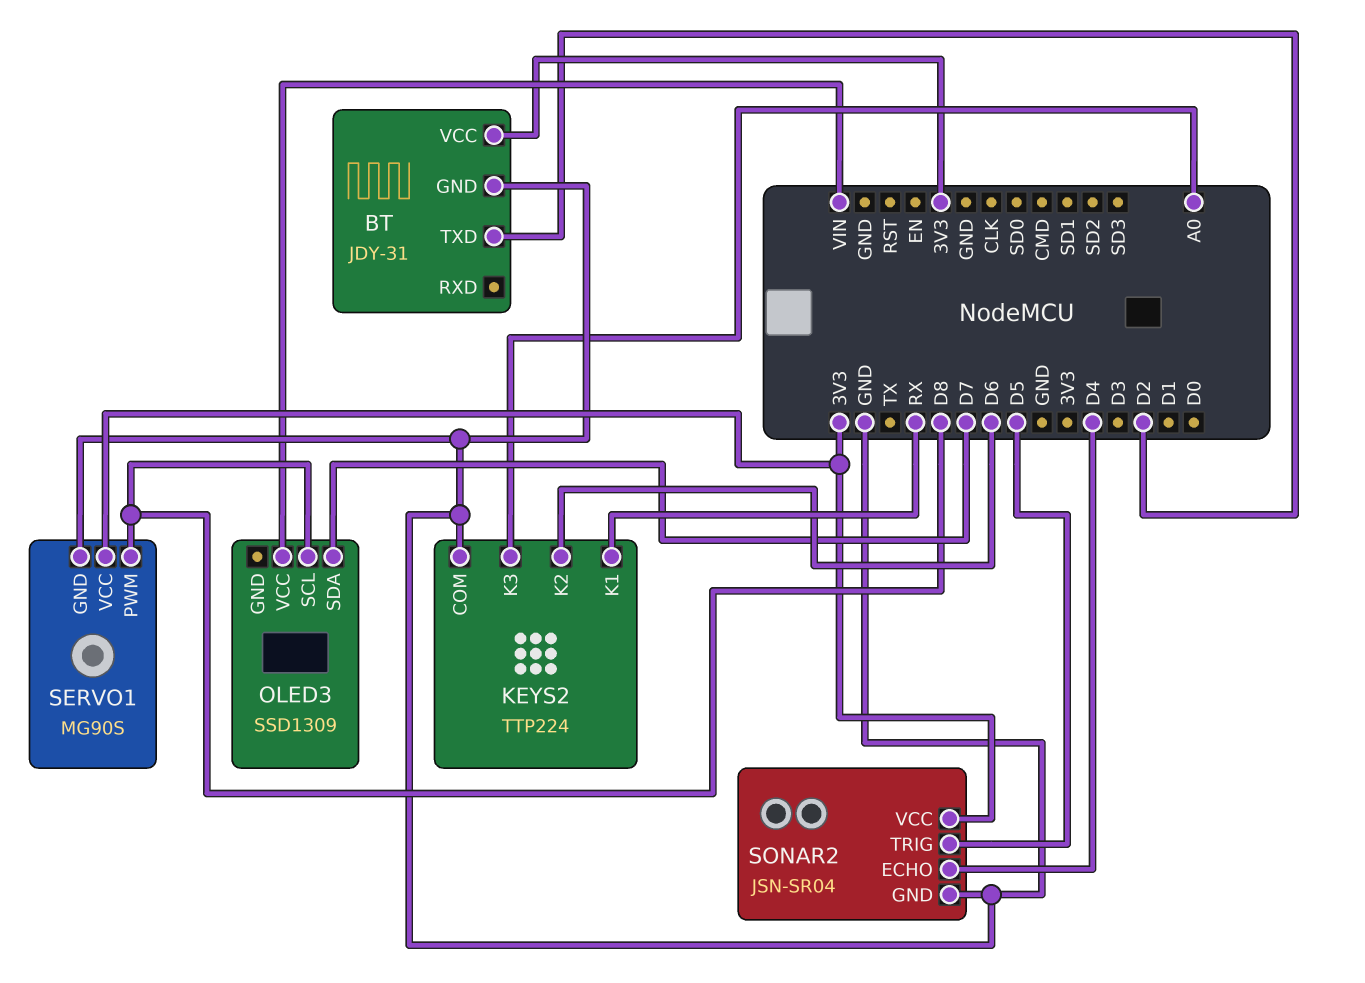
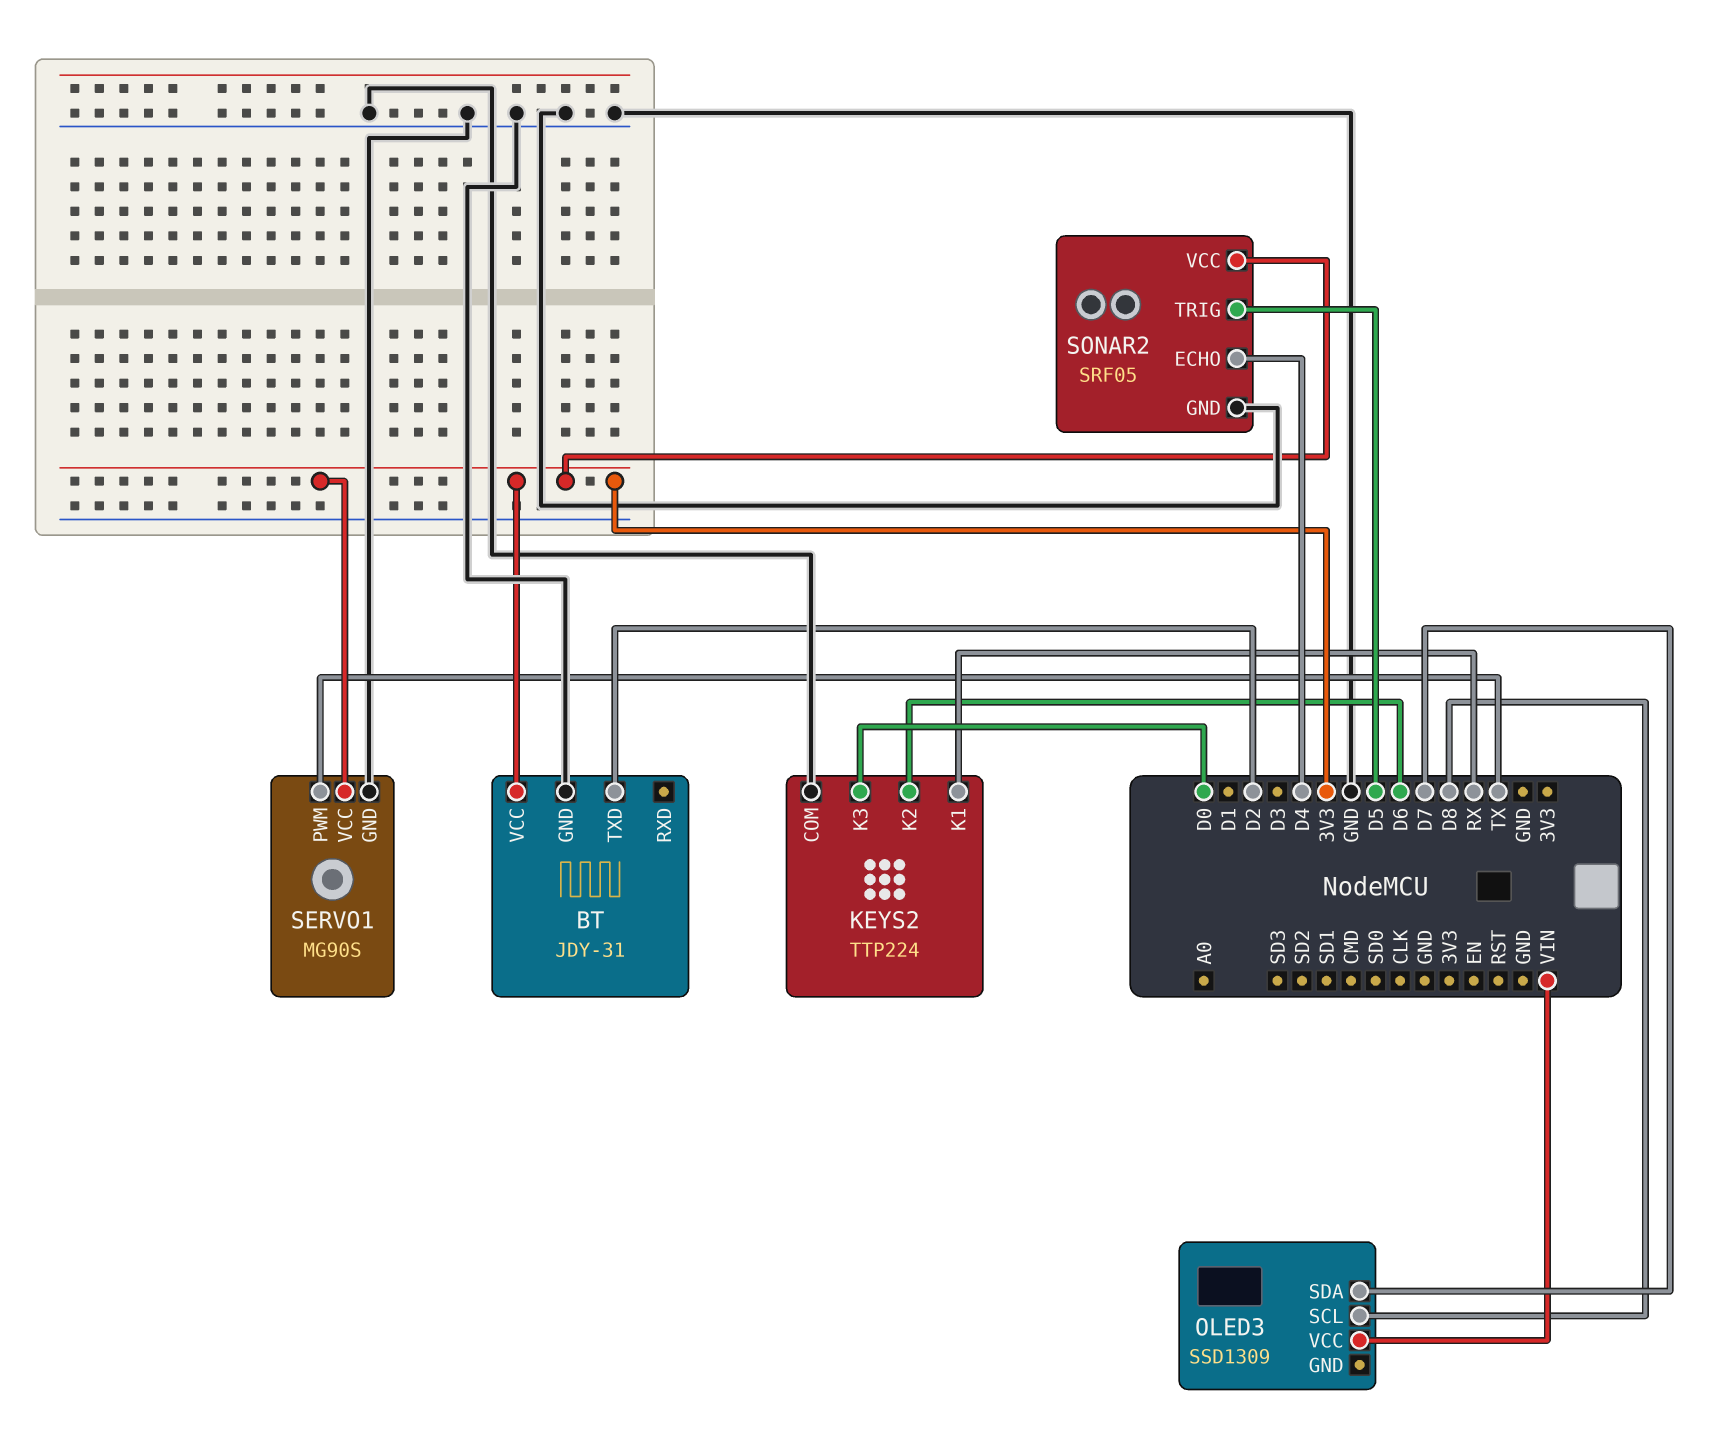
KEYS2 pin K3: A0 -> D0
SERVO1 pin PWM: D8 -> TX
SONAR2: JSN-SR04 -> SRF05

